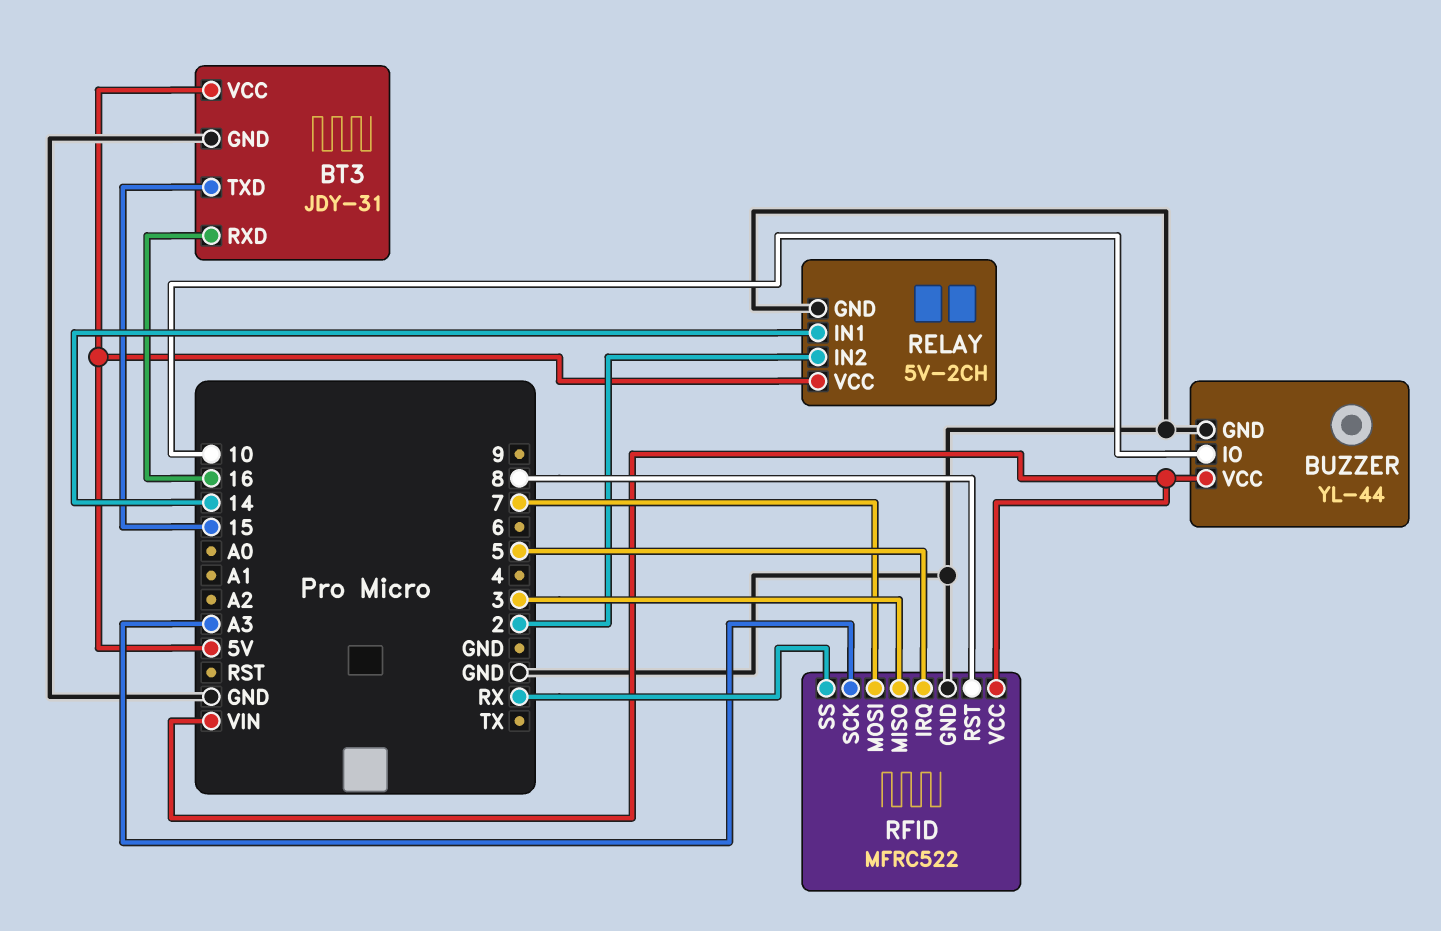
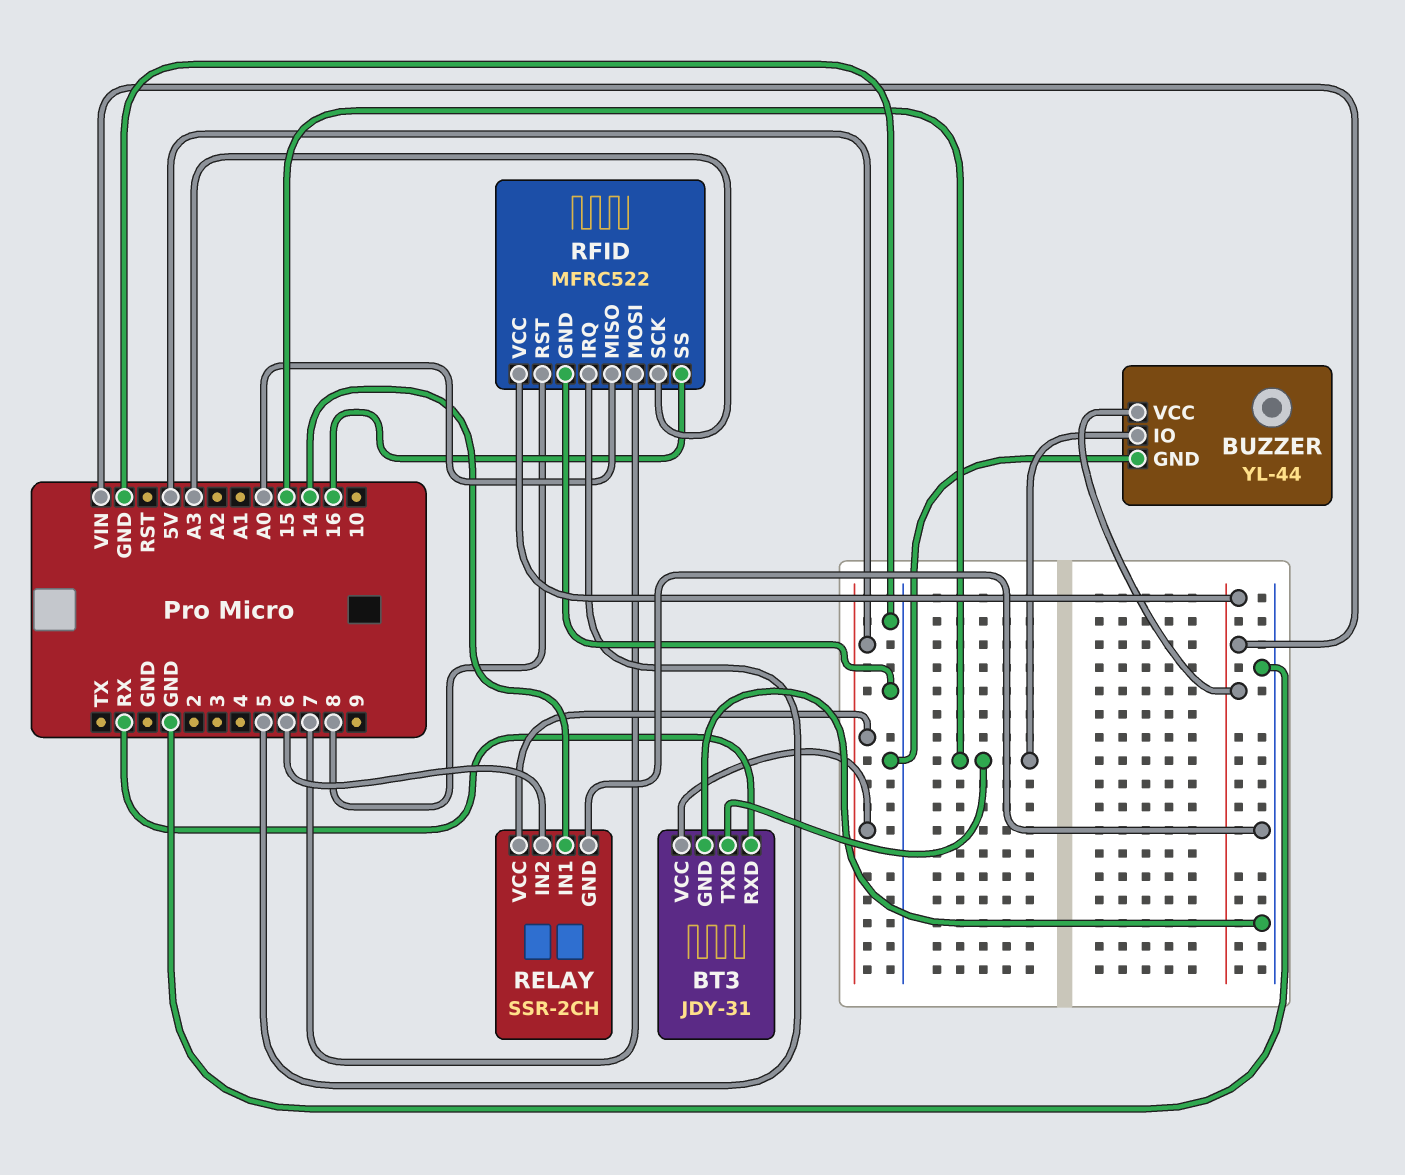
BT3 pin RXD: 16 -> RX
BUZZER pin IO: 10 -> 15
RELAY: 5V-2CH -> SSR-2CH
RELAY pin IN2: 2 -> 6
RFID pin MISO: 3 -> A0
RFID pin SS: RX -> 16

